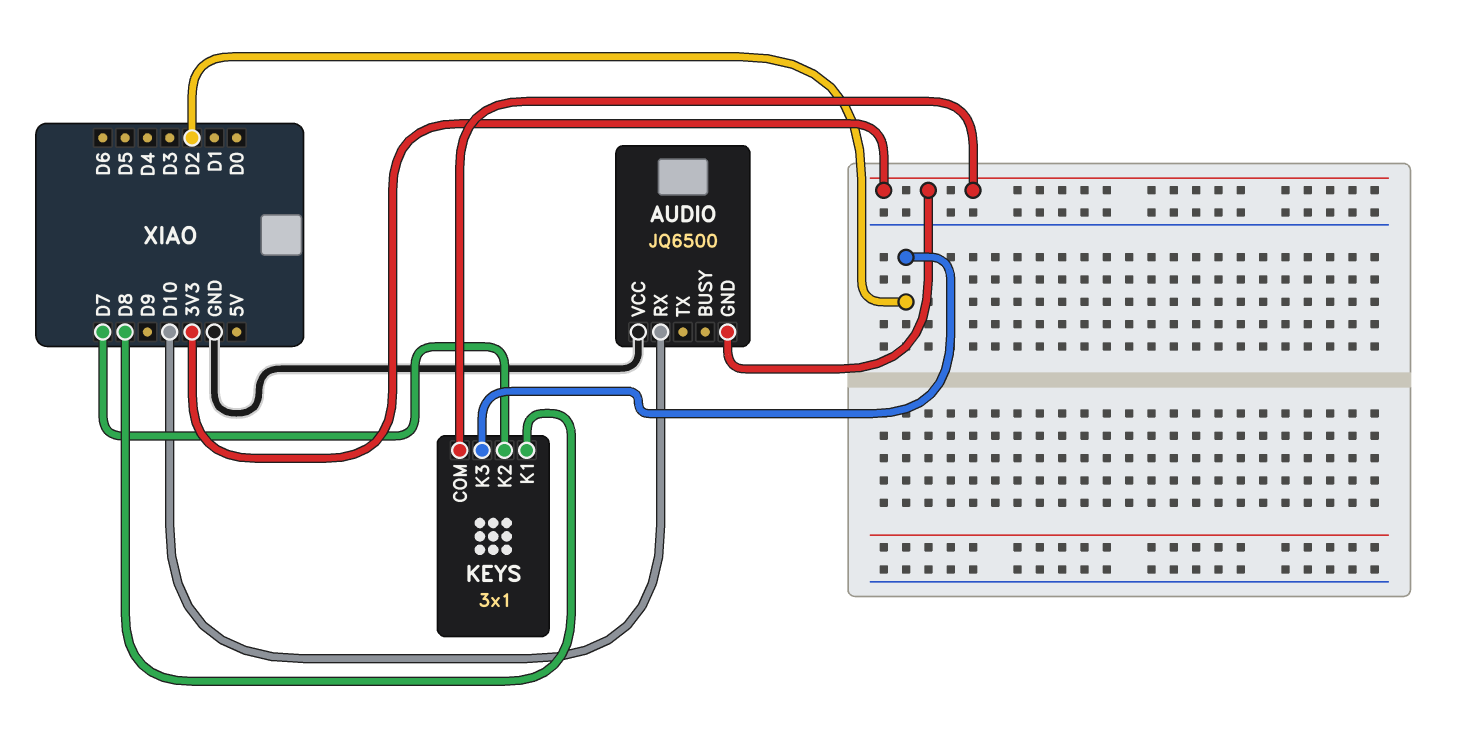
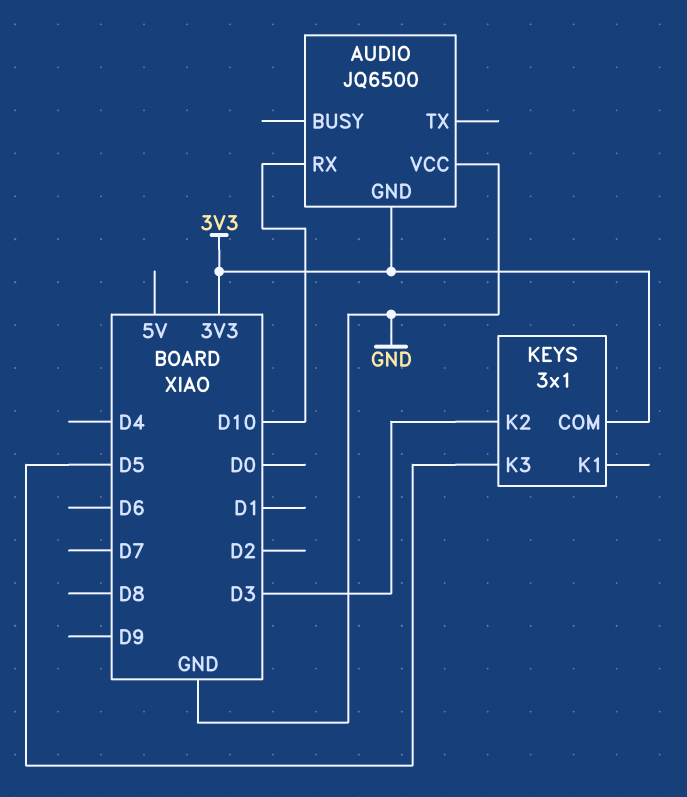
KEYS pin K1: D8 -> none
KEYS pin K2: D7 -> D3
KEYS pin K3: D2 -> D5

